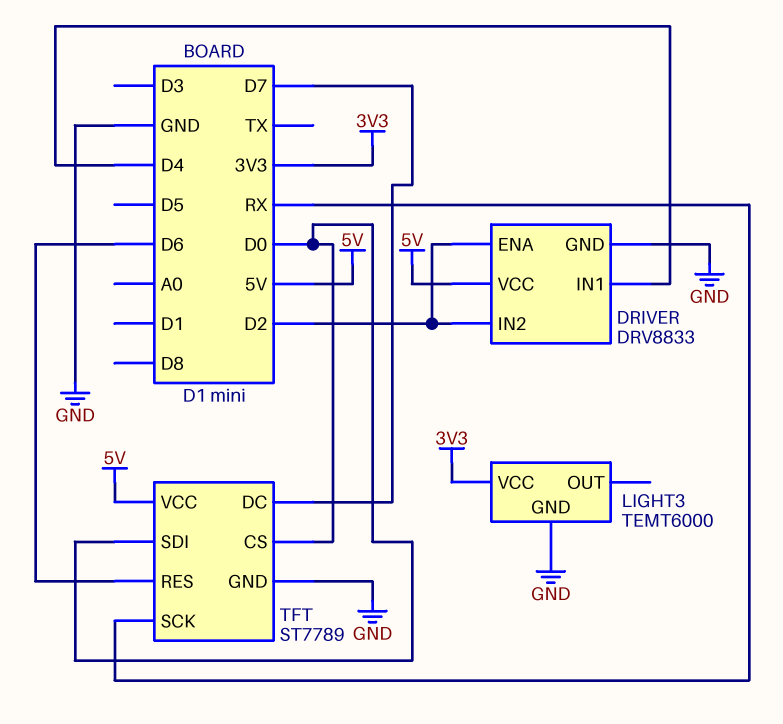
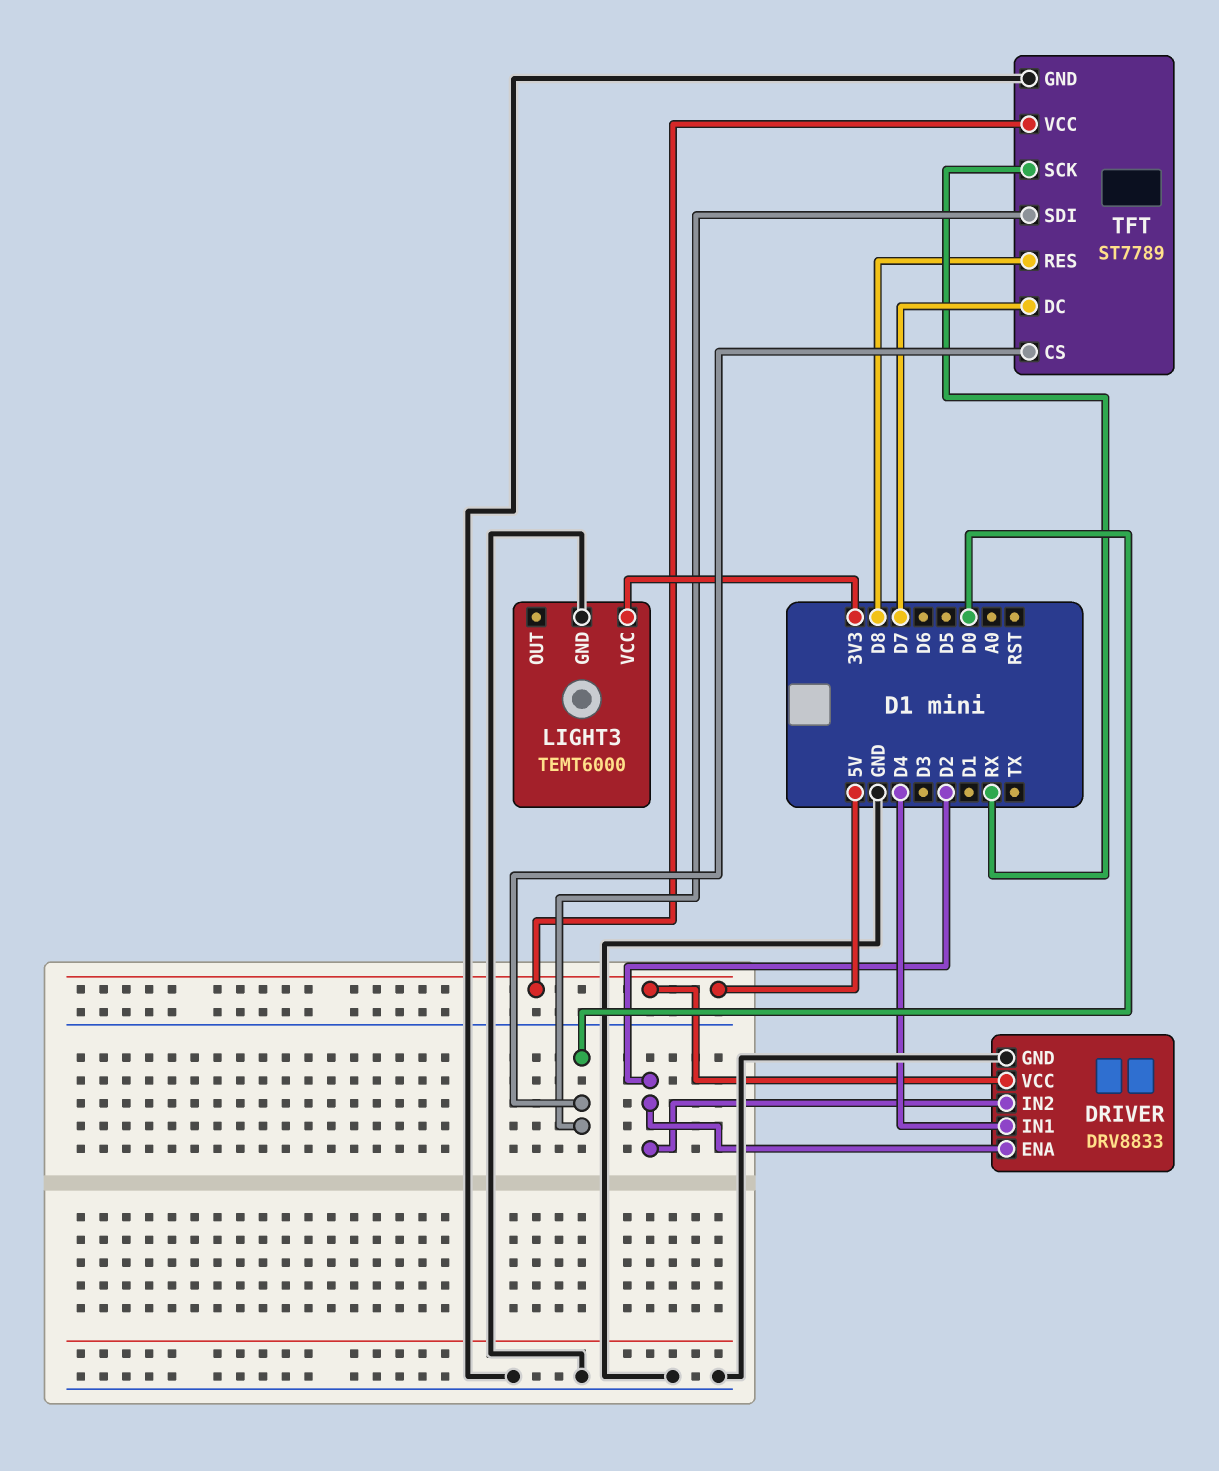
TFT pin RES: D6 -> D8

